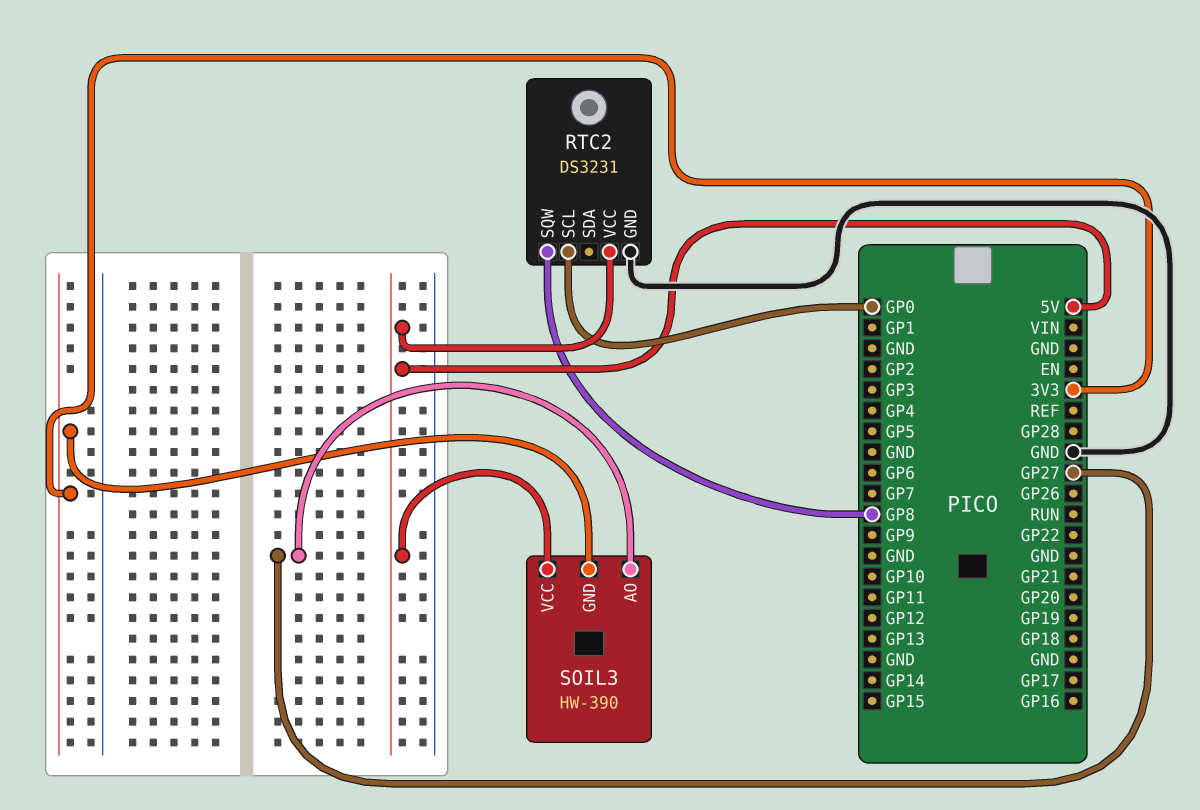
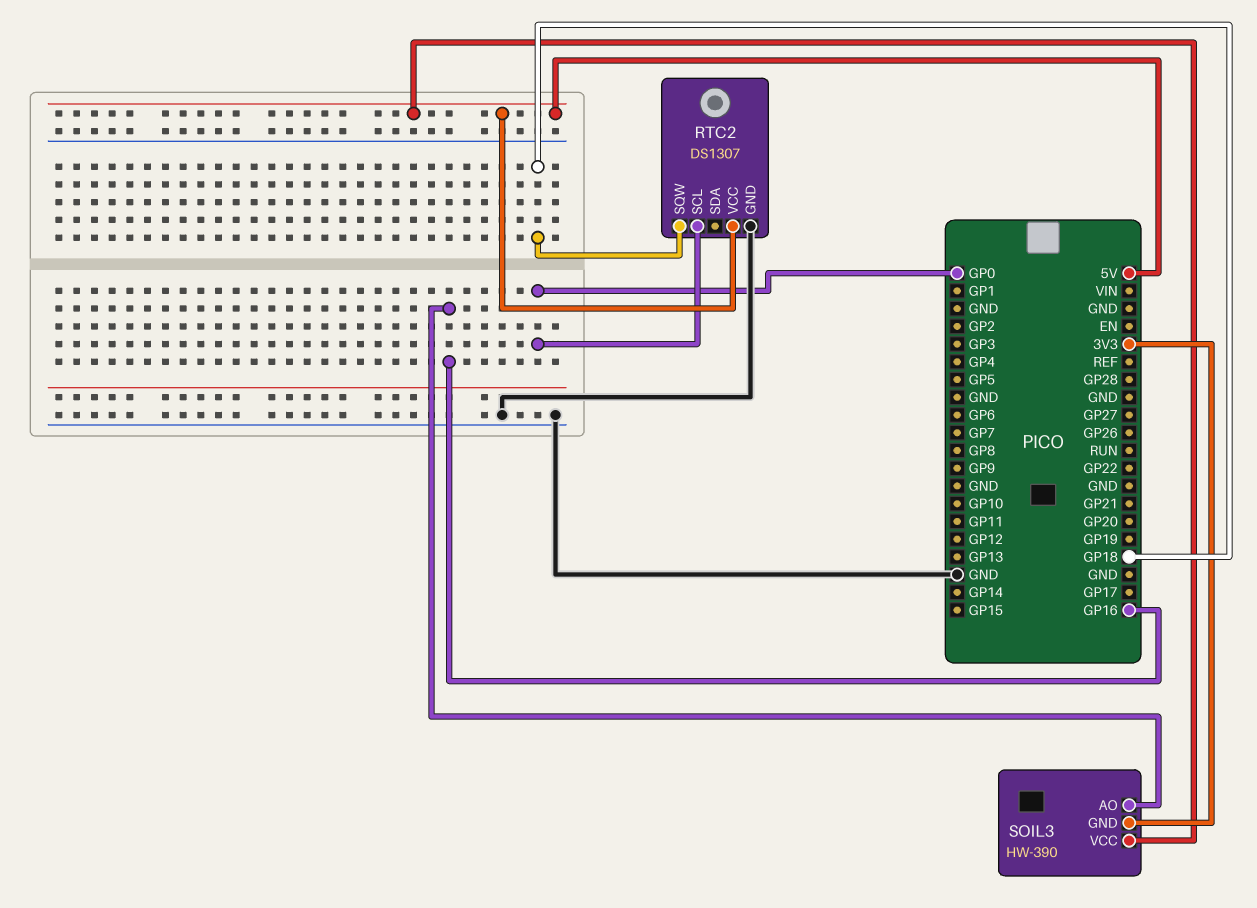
RTC2: DS3231 -> DS1307
RTC2 pin SQW: GP8 -> GP18
SOIL3 pin AO: GP27 -> GP16

